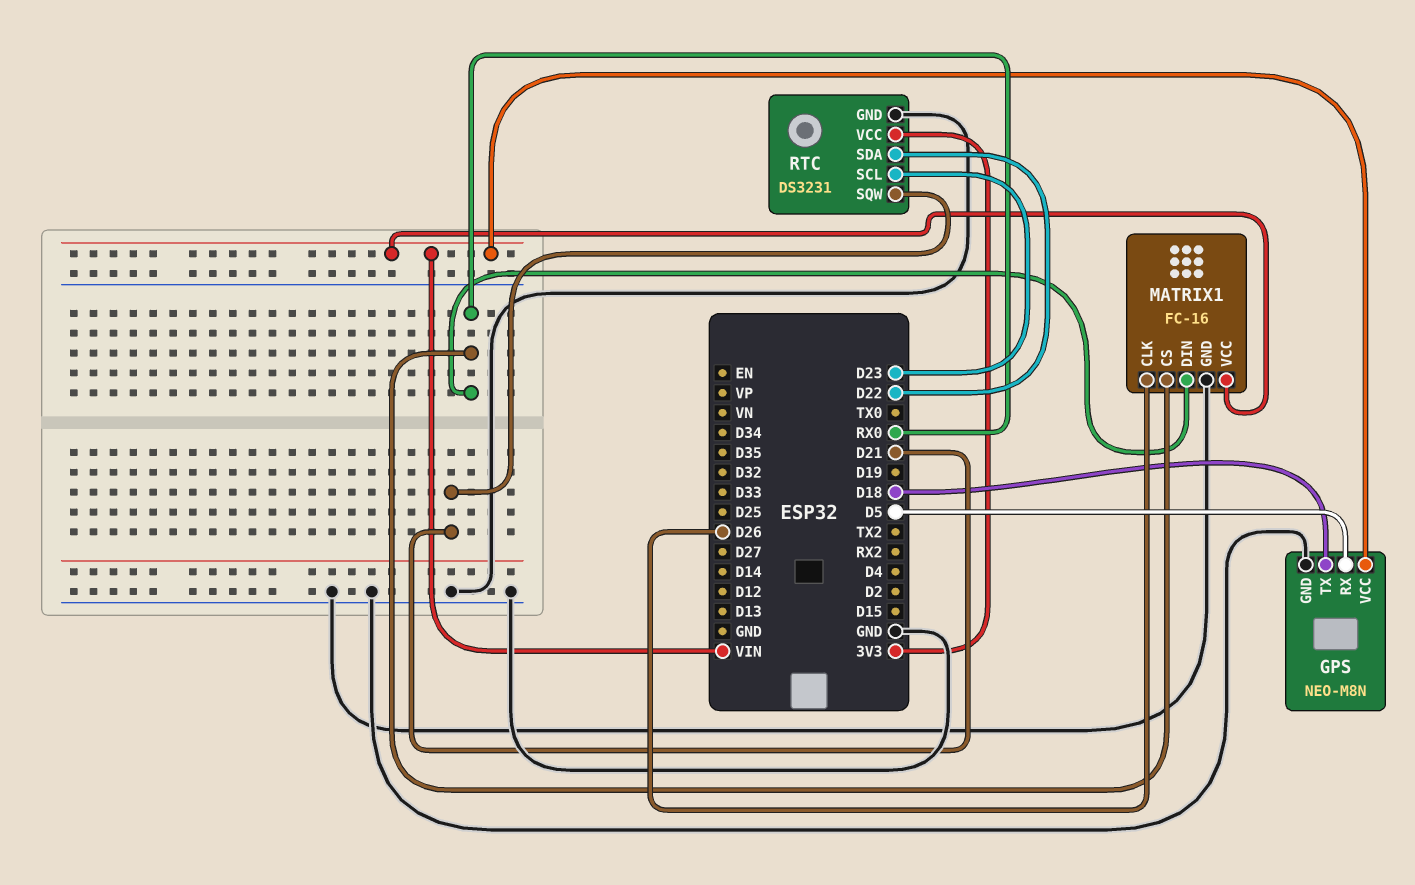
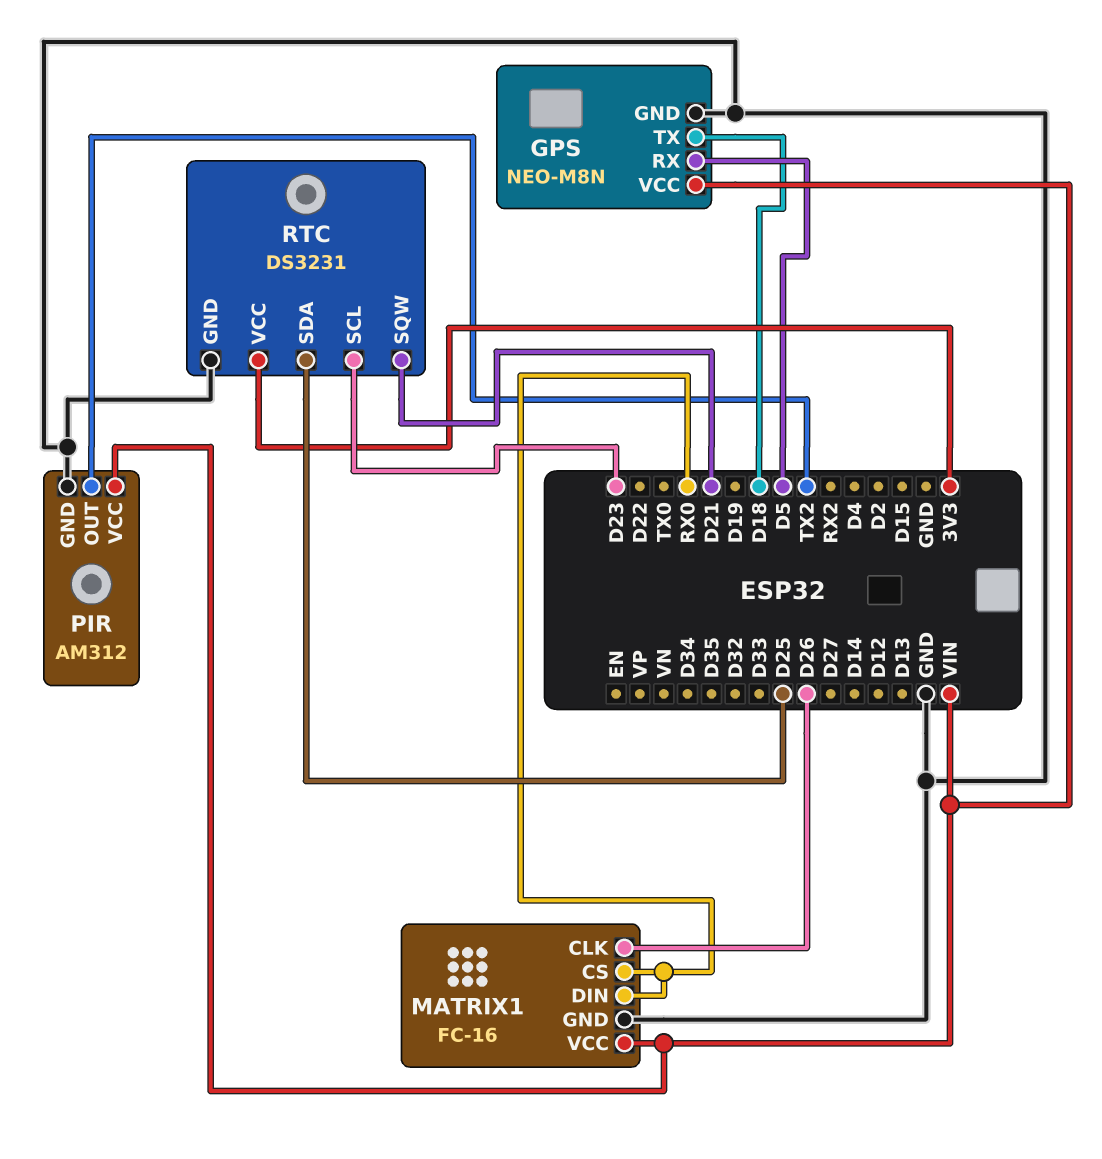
PIR: none -> AM312
PIR pin GND: none -> GND
PIR pin OUT: none -> TX2
PIR pin VCC: none -> VIN
RTC pin SDA: D22 -> D25

